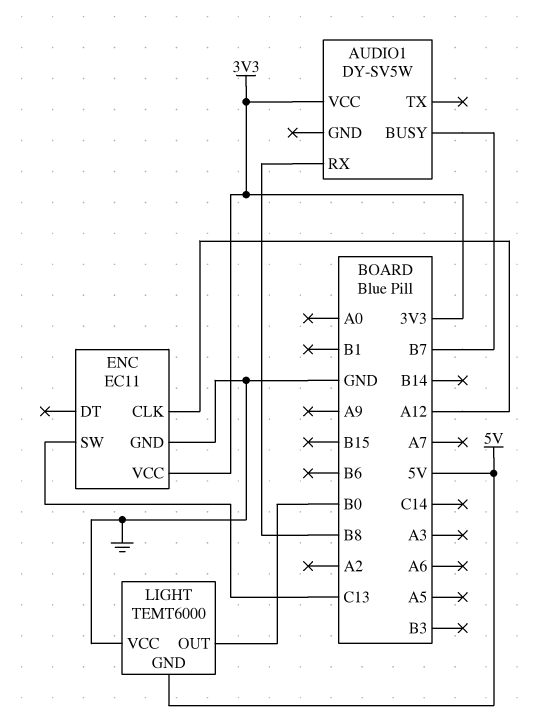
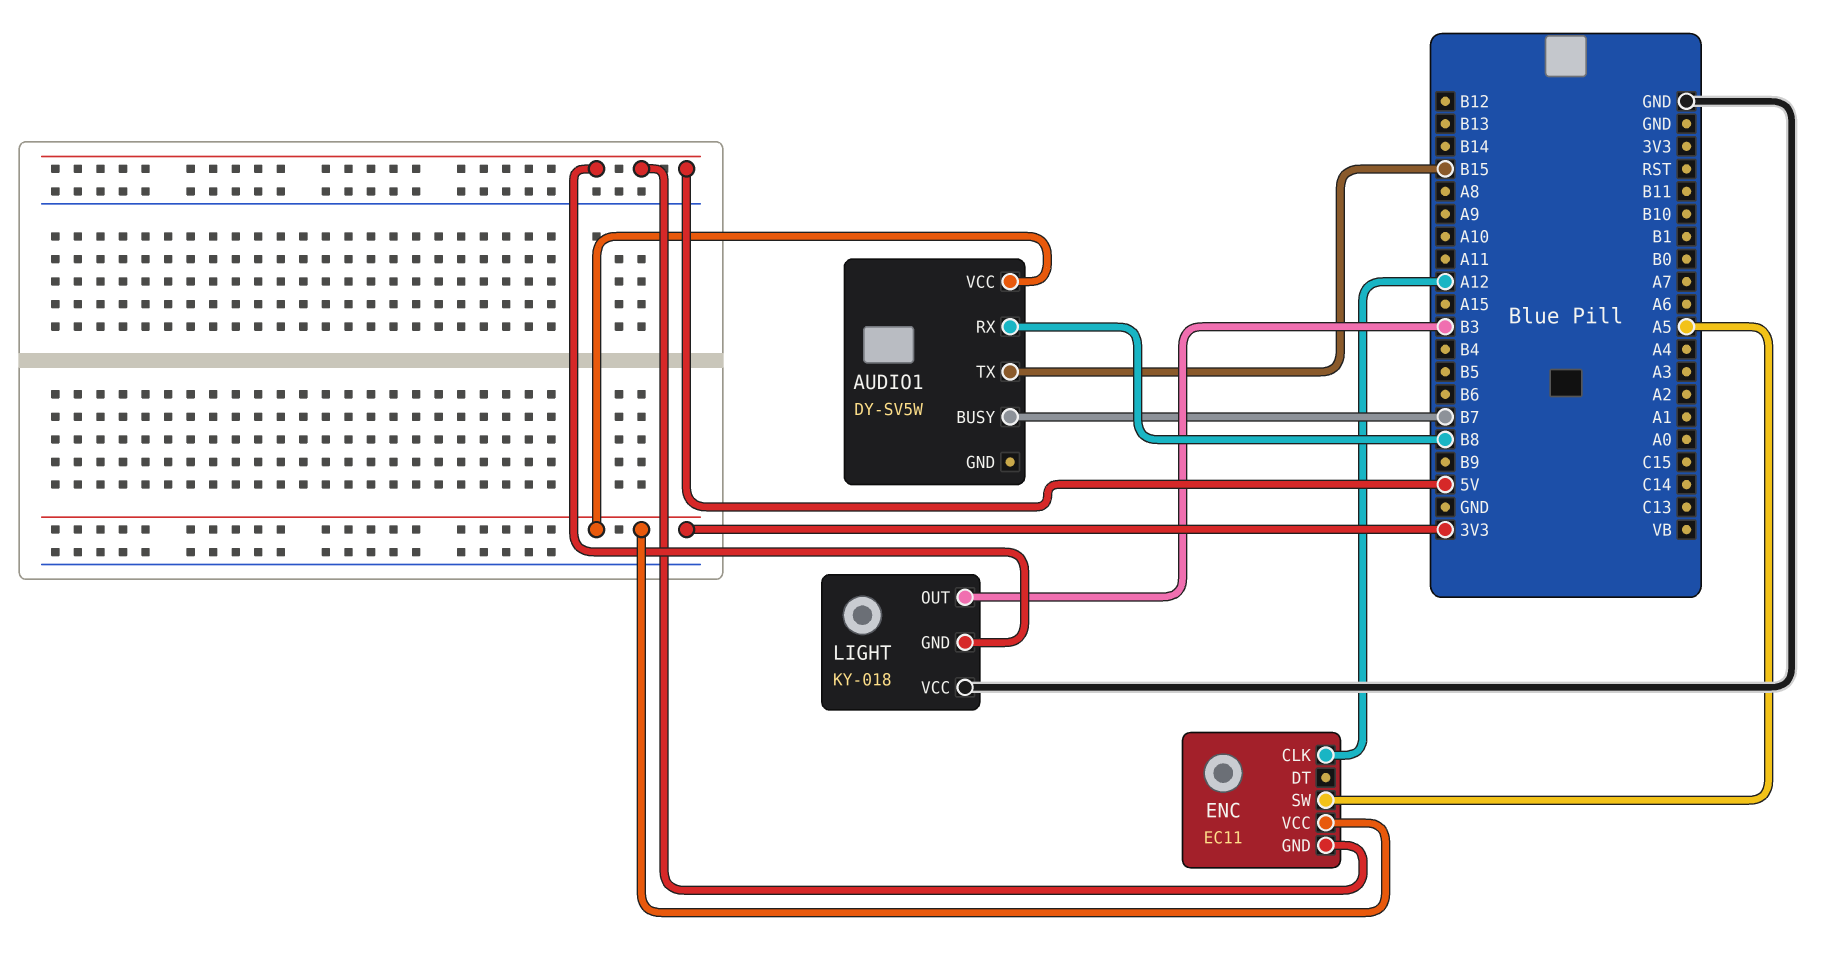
AUDIO1 pin TX: none -> B15
ENC pin GND: GND -> 5V
ENC pin SW: C13 -> A5
LIGHT: TEMT6000 -> KY-018
LIGHT pin OUT: B0 -> B3

